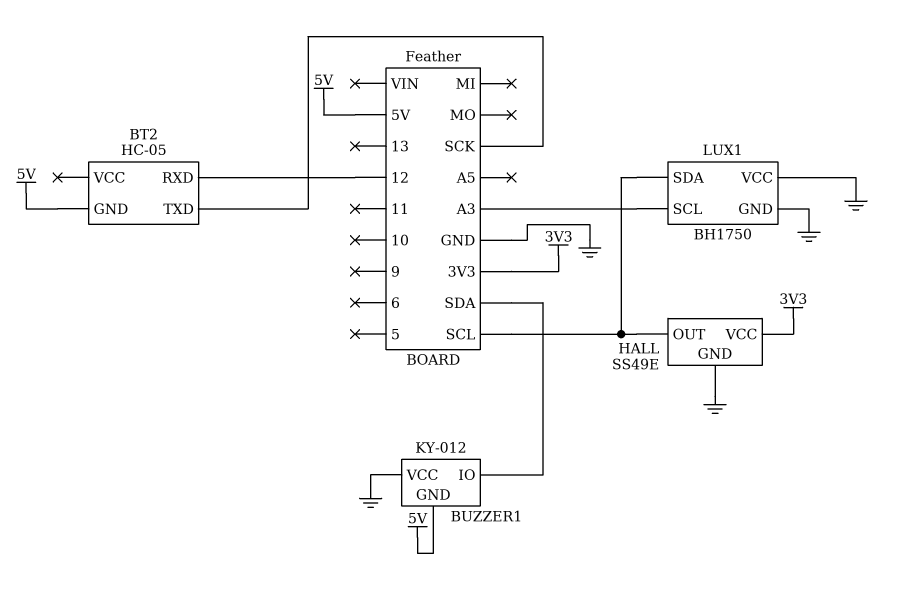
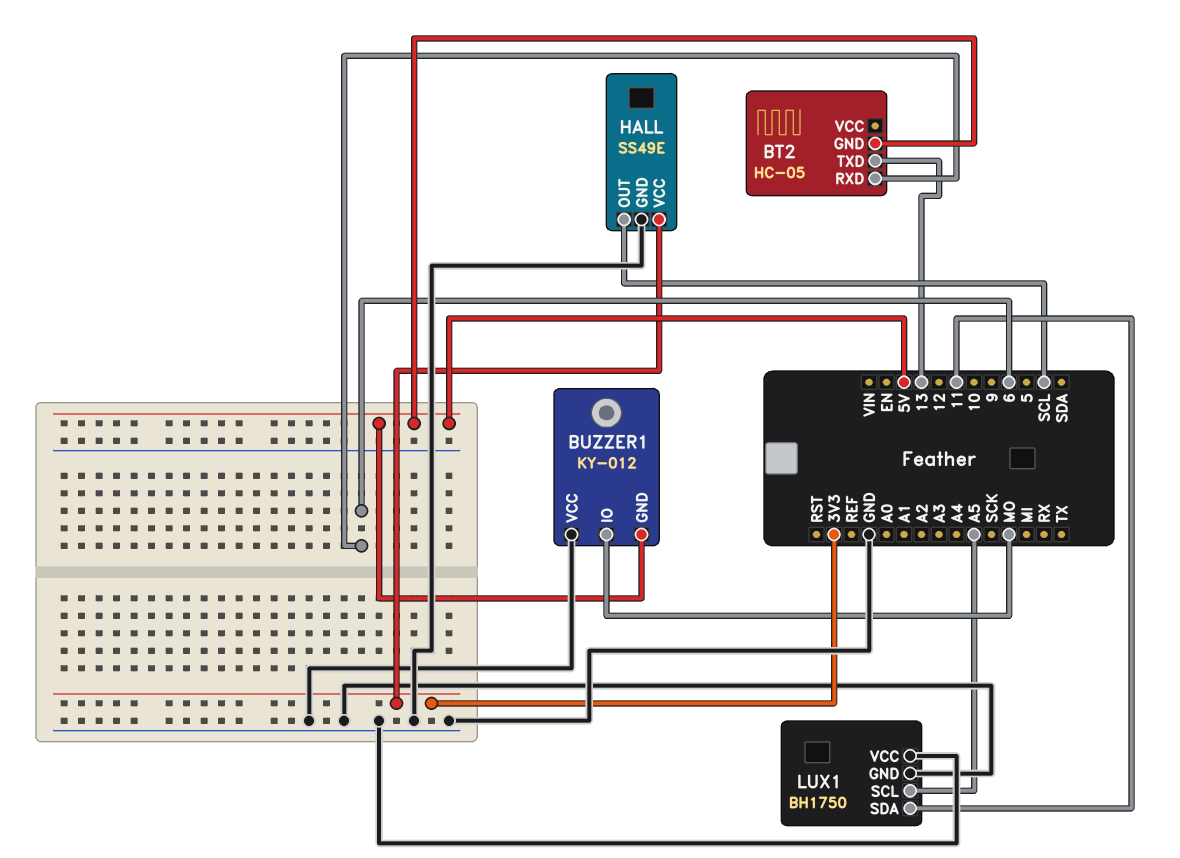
BT2 pin RXD: 12 -> 6
BT2 pin TXD: SCK -> 13
BUZZER1 pin IO: SDA -> MO
LUX1 pin SCL: A3 -> A5
LUX1 pin SDA: SCL -> 11

